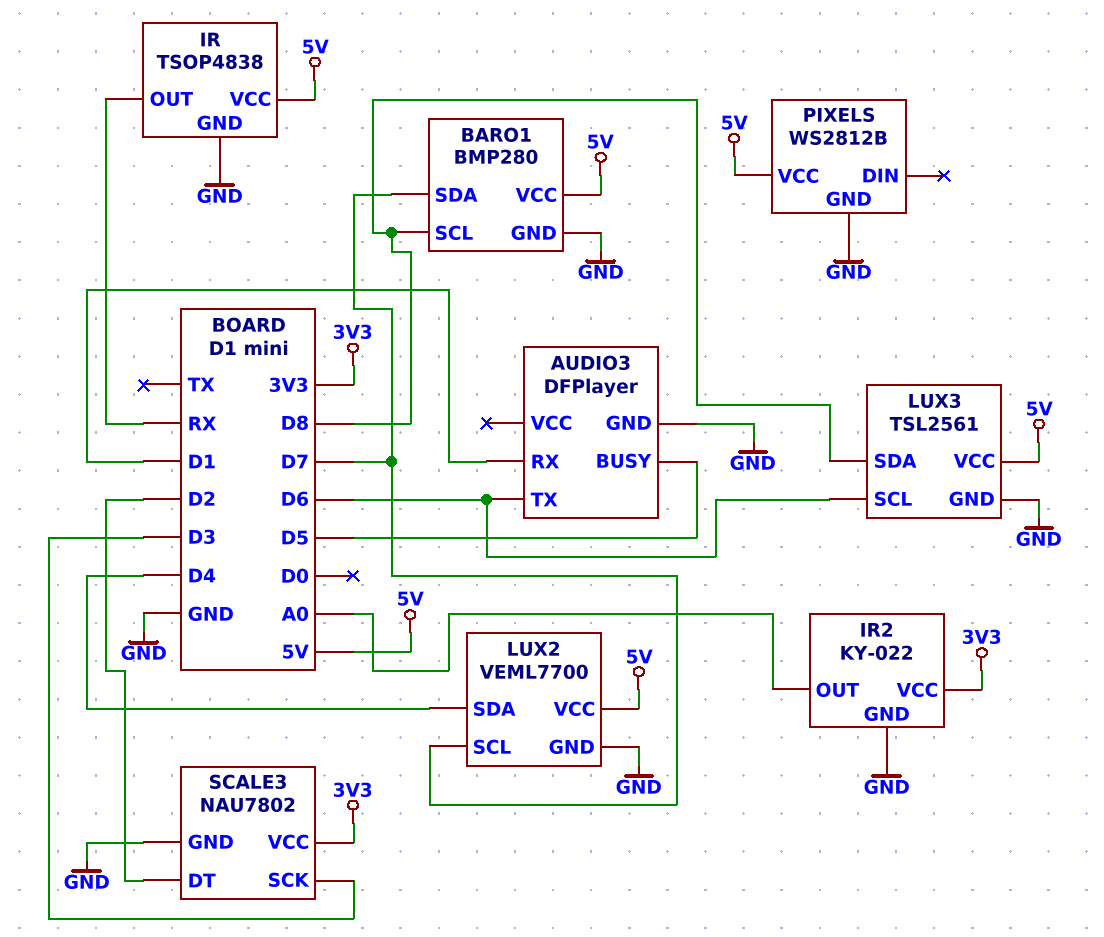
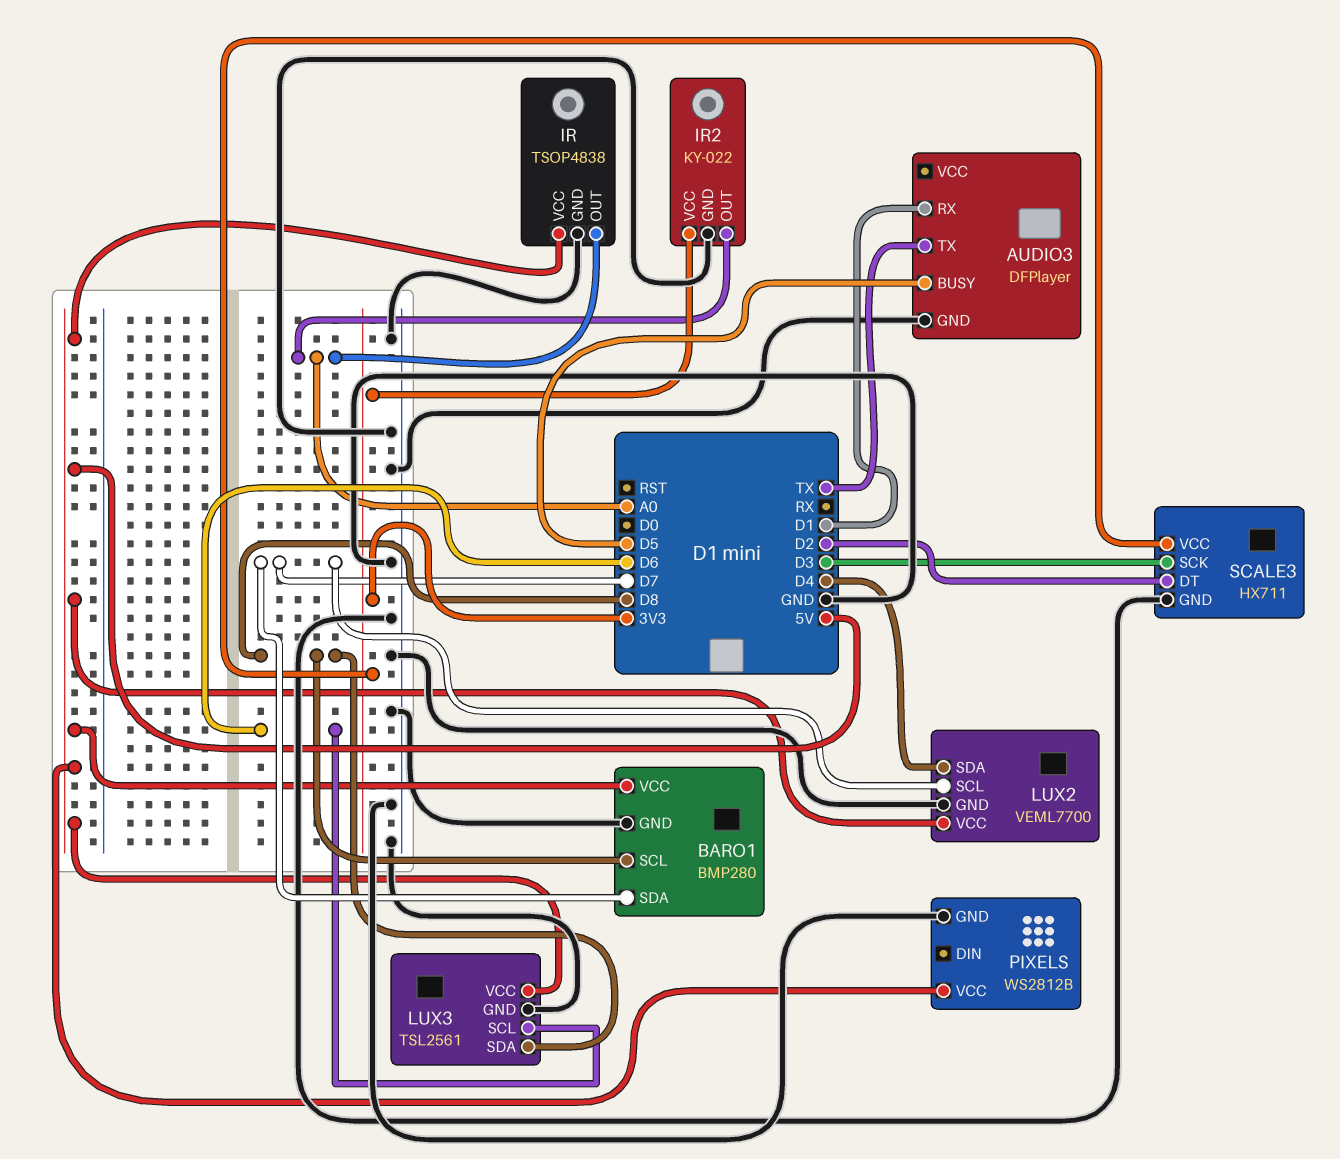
AUDIO3 pin TX: D6 -> TX
IR pin OUT: RX -> A0
SCALE3: NAU7802 -> HX711

